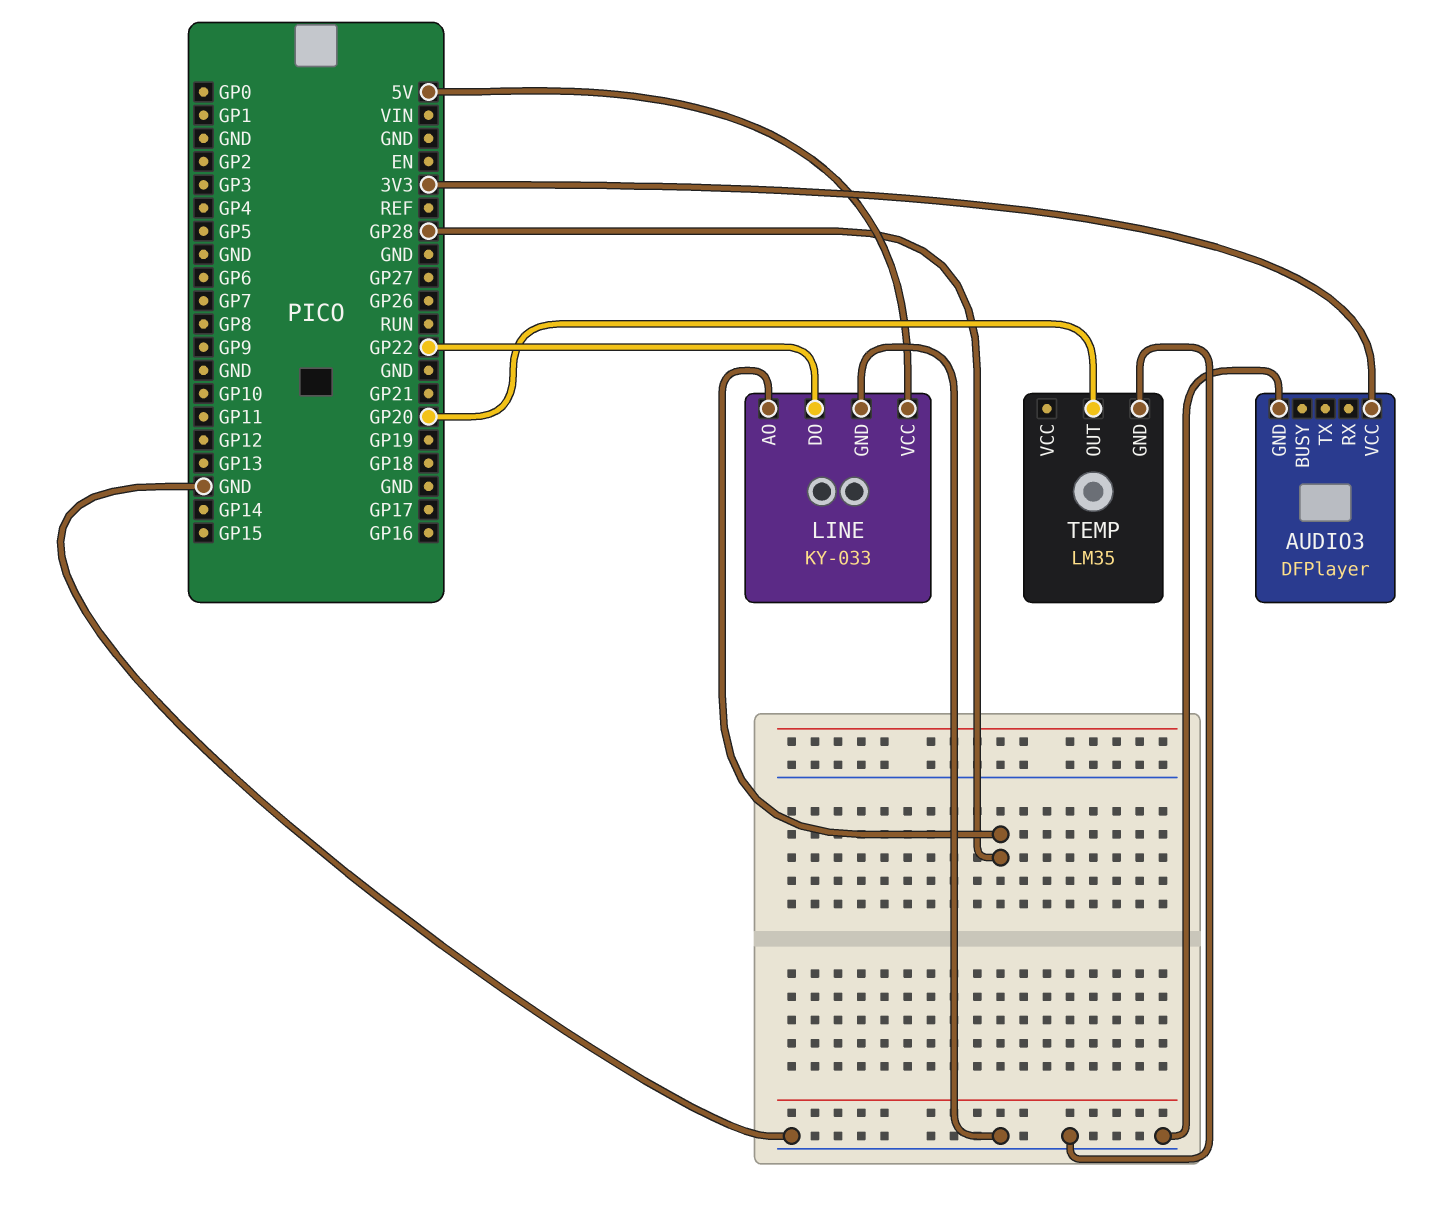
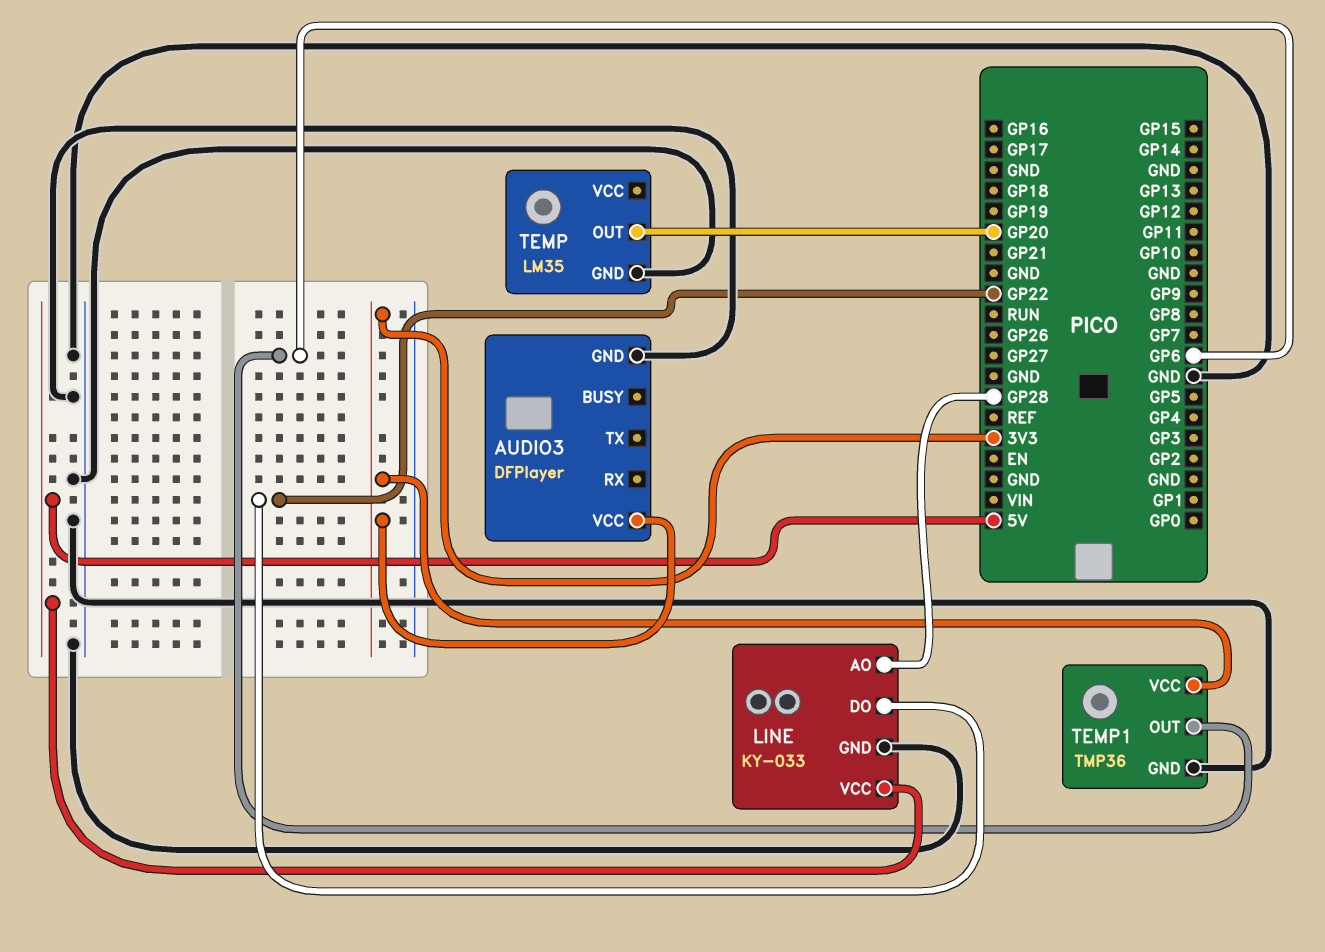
TEMP1: none -> TMP36
TEMP1 pin GND: none -> GND
TEMP1 pin OUT: none -> GP6
TEMP1 pin VCC: none -> 3V3

